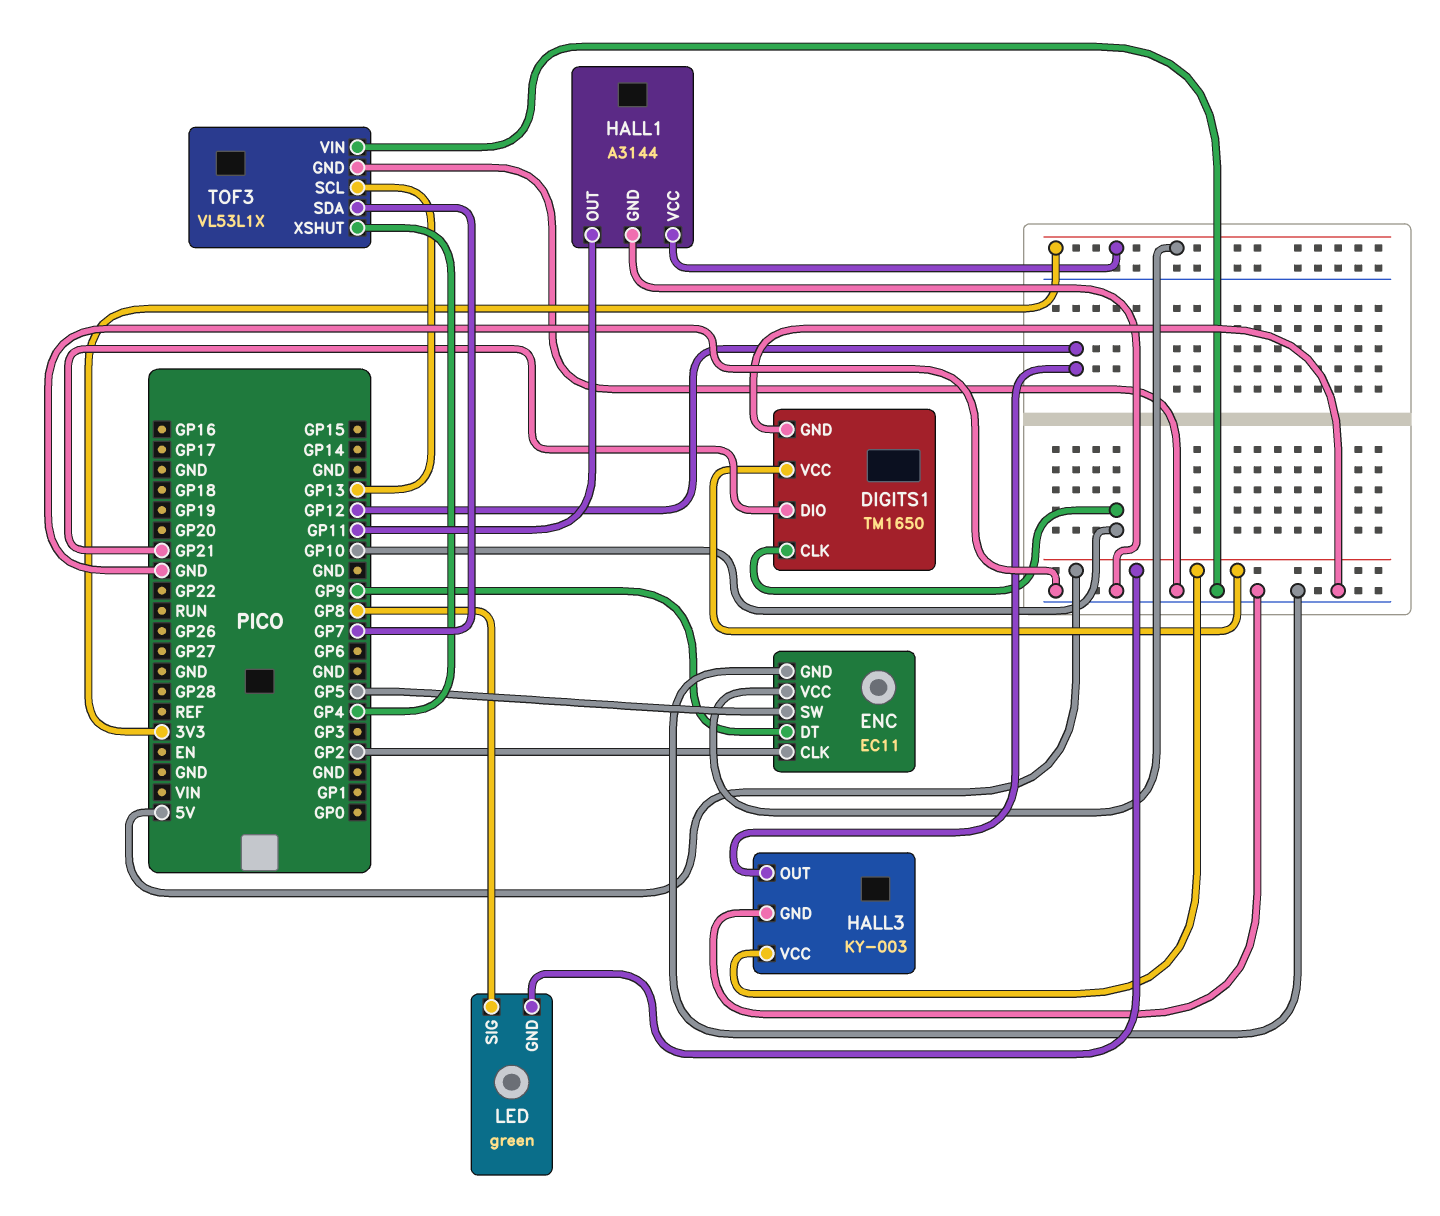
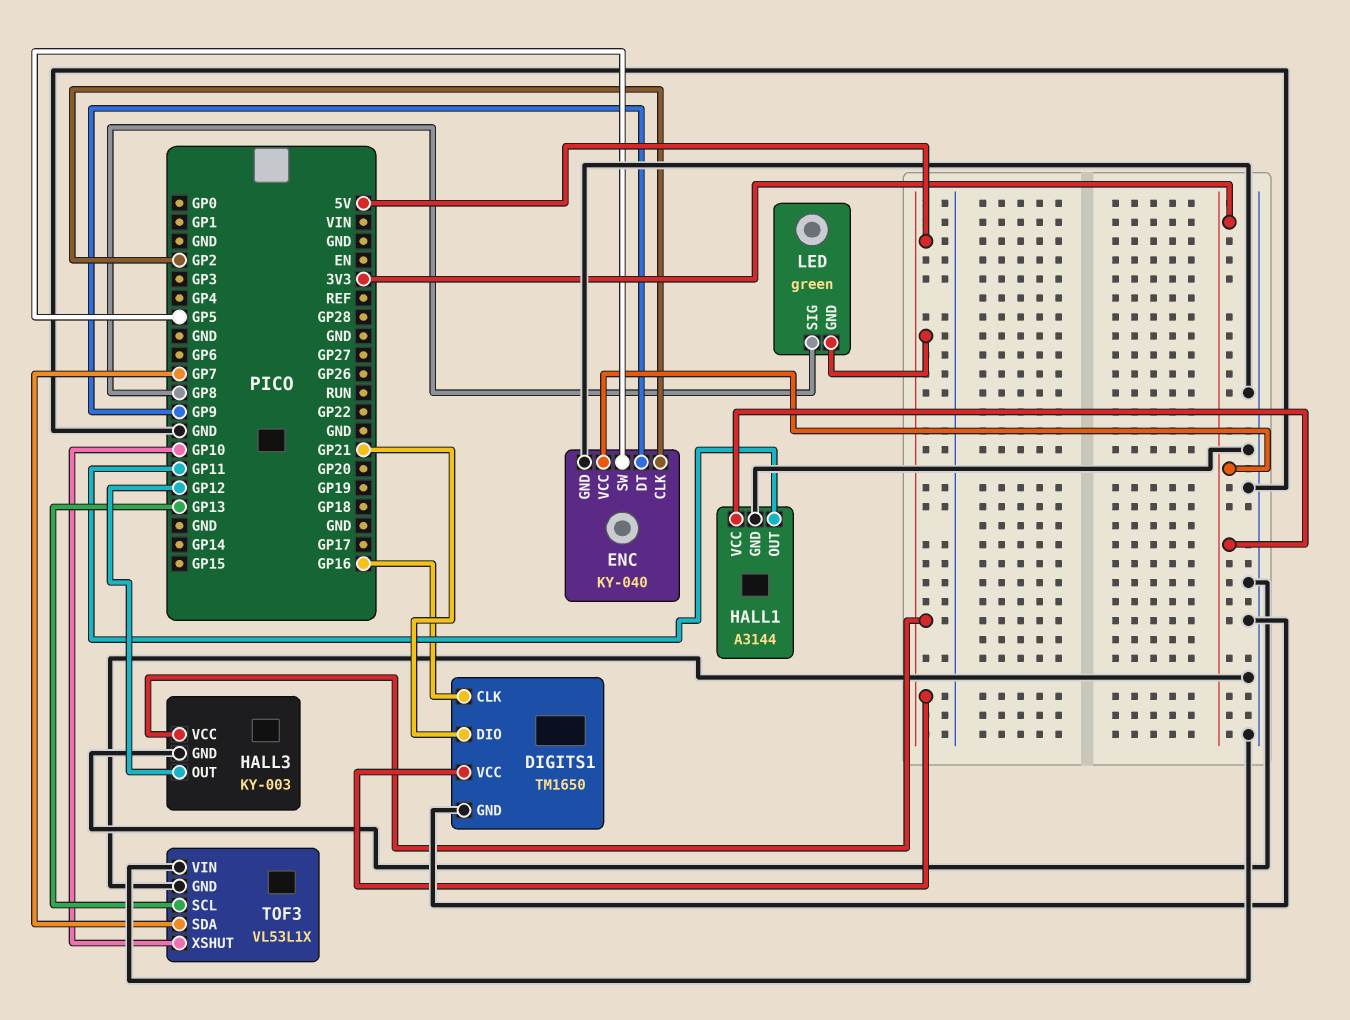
DIGITS1 pin CLK: GP10 -> GP16
ENC: EC11 -> KY-040
TOF3 pin XSHUT: GP4 -> GP10

